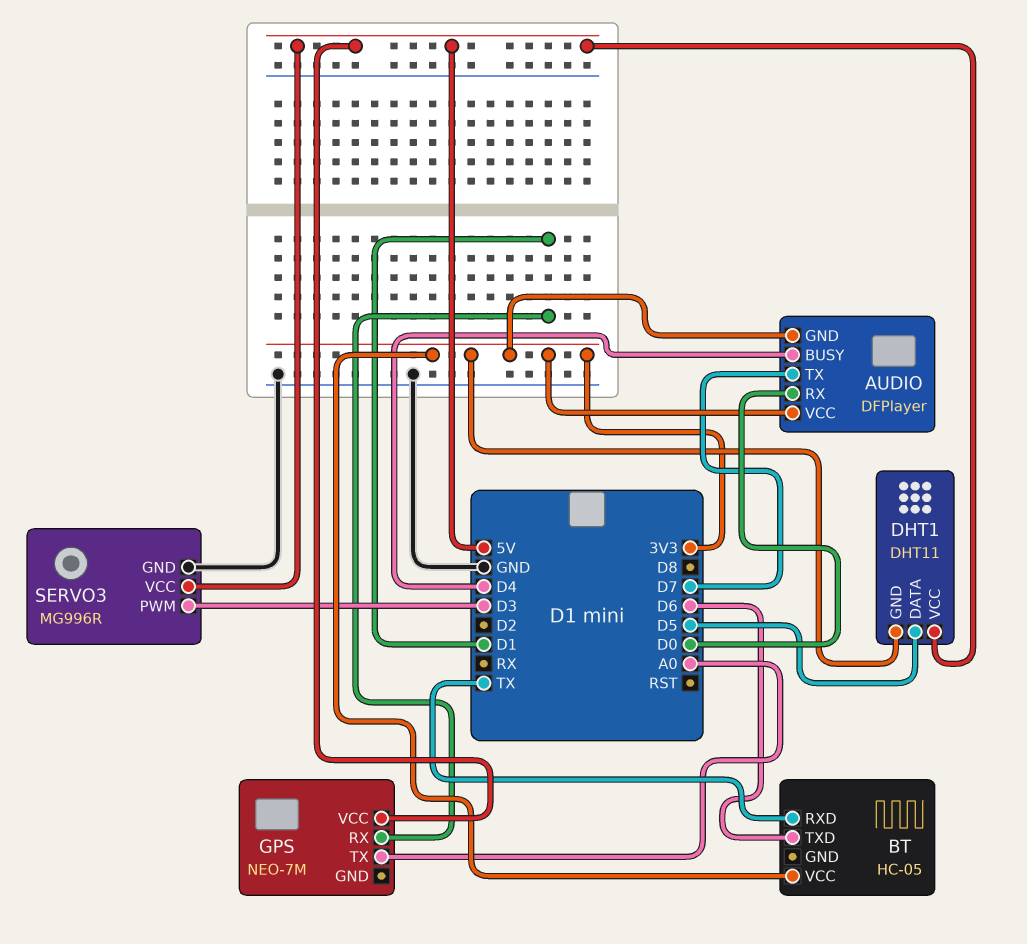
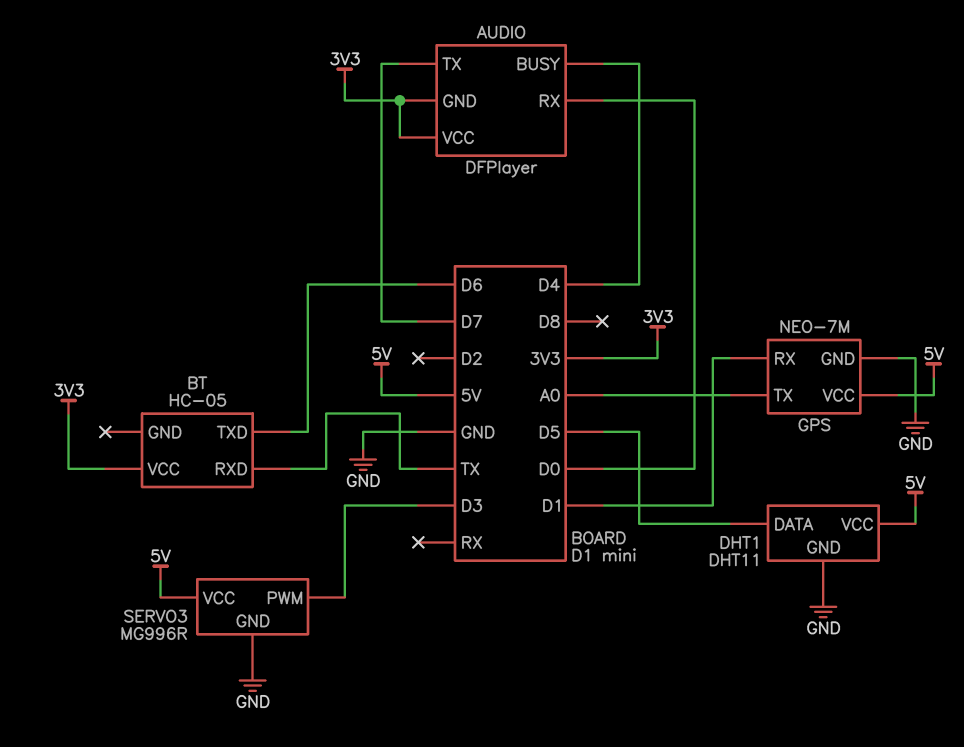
DHT1 pin GND: 3V3 -> GND
GPS pin GND: none -> GND

